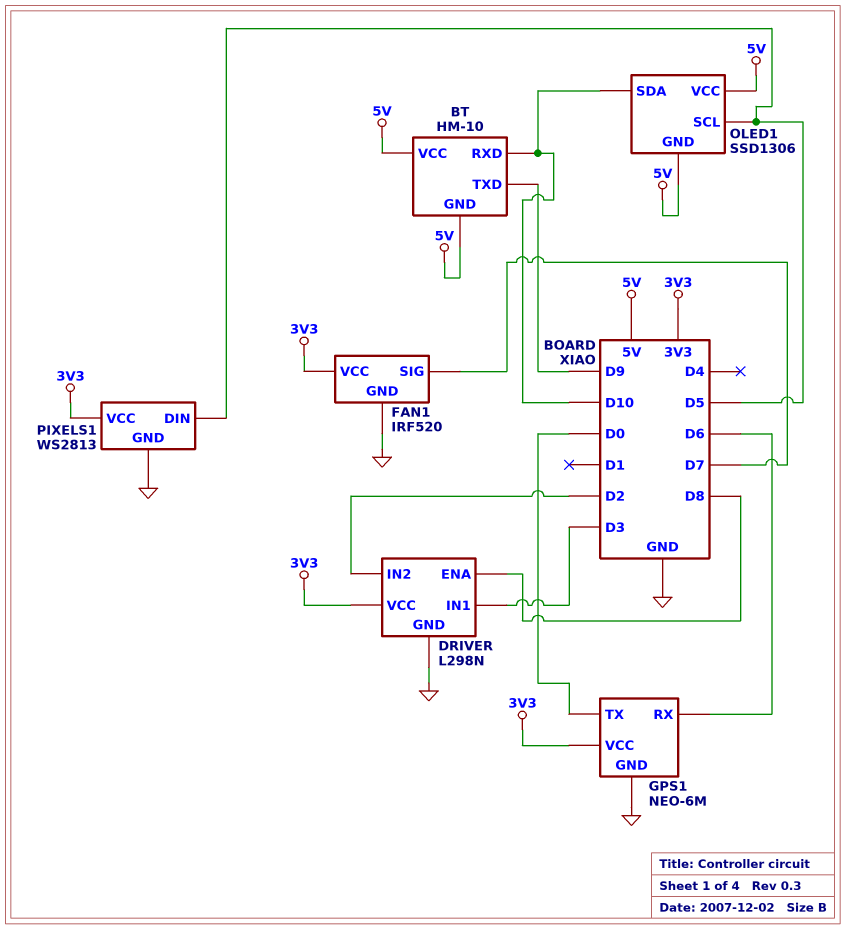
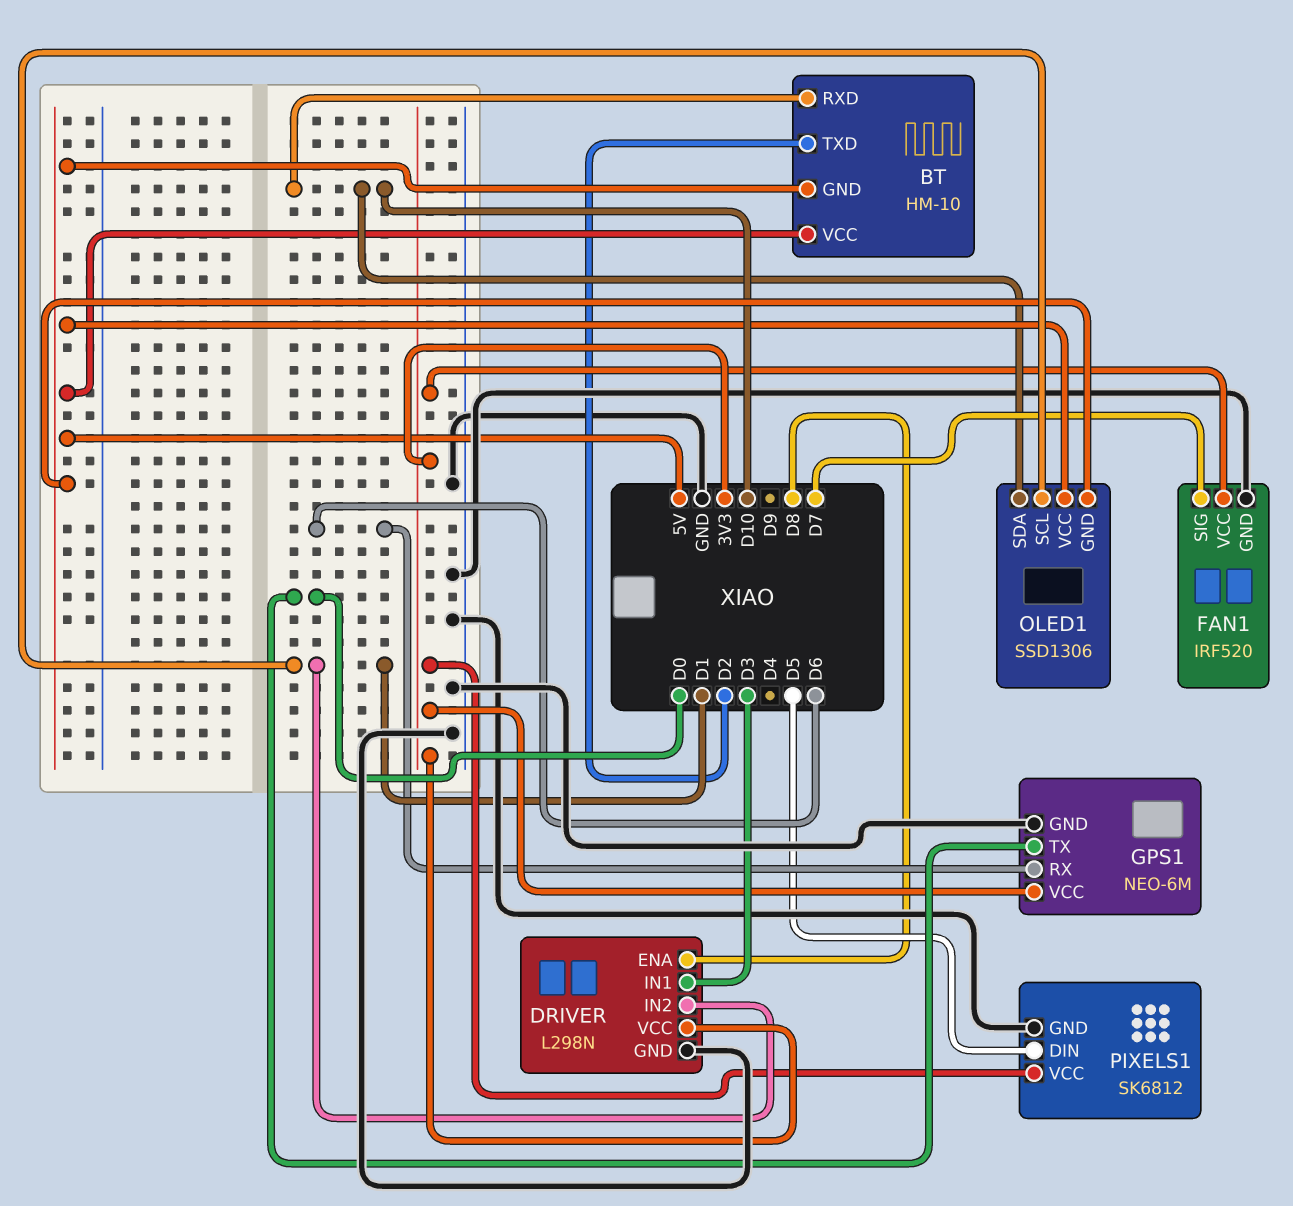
BT pin TXD: D9 -> D2
DRIVER pin IN2: D2 -> D1
OLED1 pin SCL: D5 -> D1
PIXELS1: WS2813 -> SK6812

